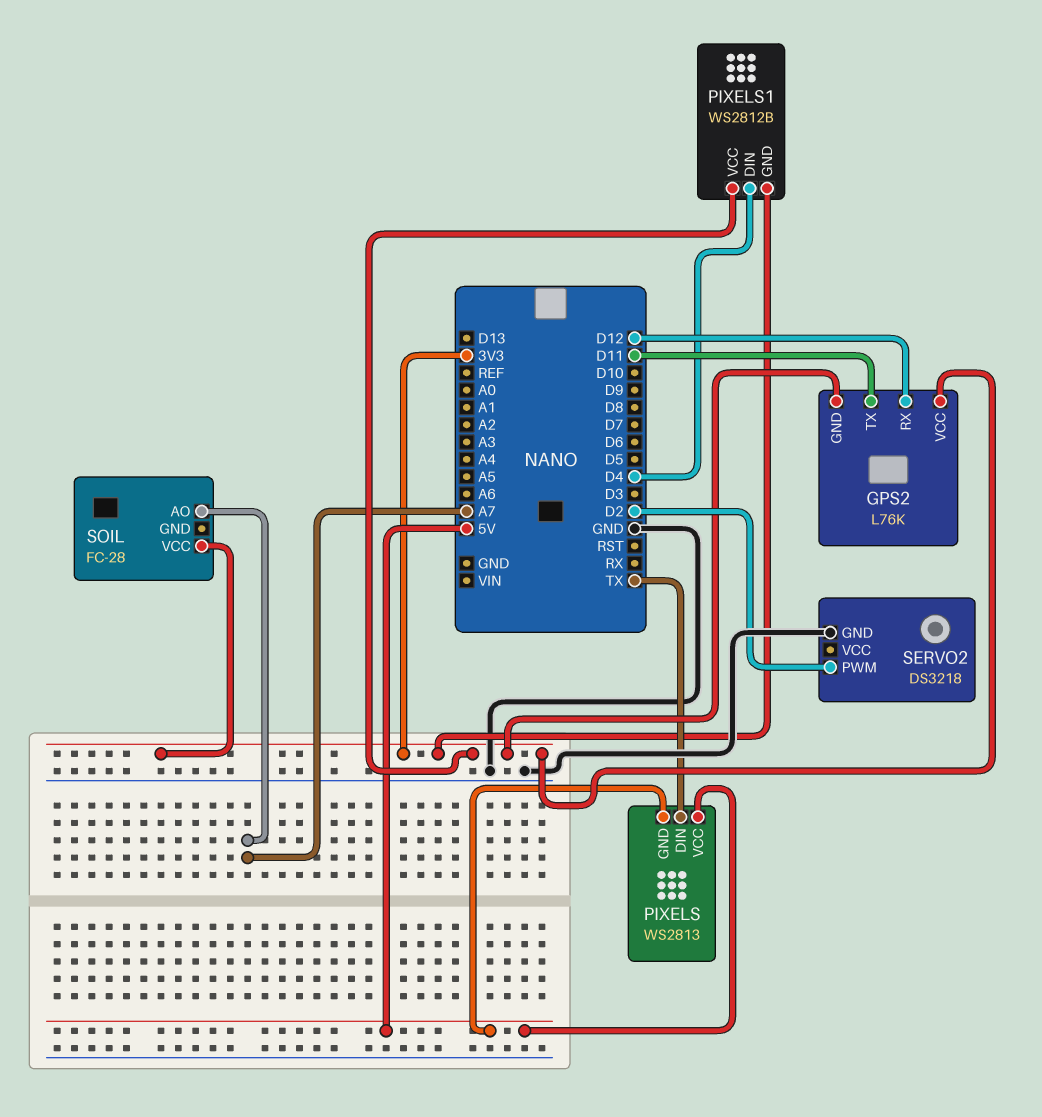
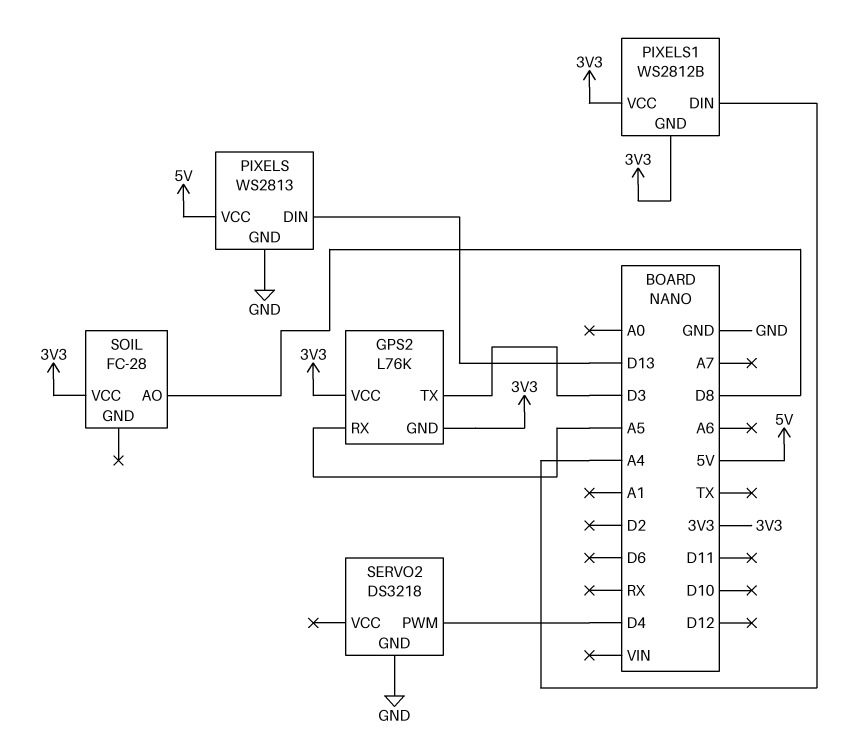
GPS2 pin RX: D12 -> A5
GPS2 pin TX: D11 -> D3
PIXELS pin DIN: TX -> D13
PIXELS pin GND: 5V -> GND
PIXELS1 pin DIN: D4 -> A4
SERVO2 pin PWM: D2 -> D4
SOIL pin AO: A7 -> D8

